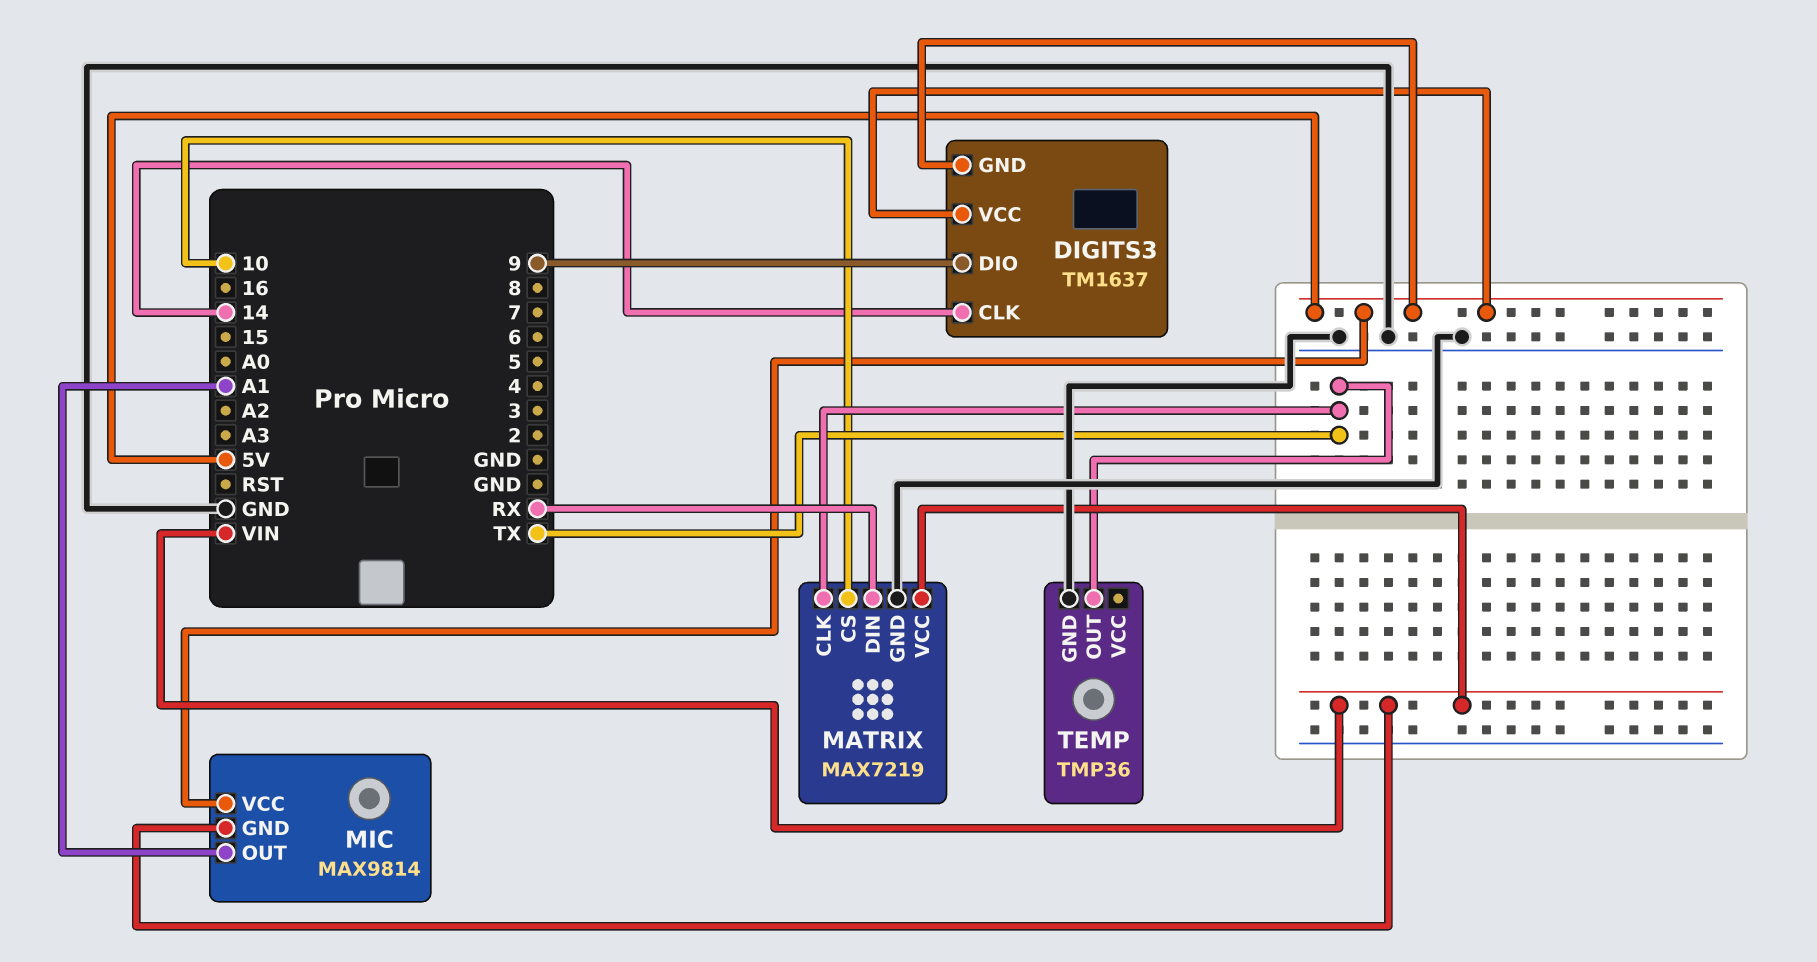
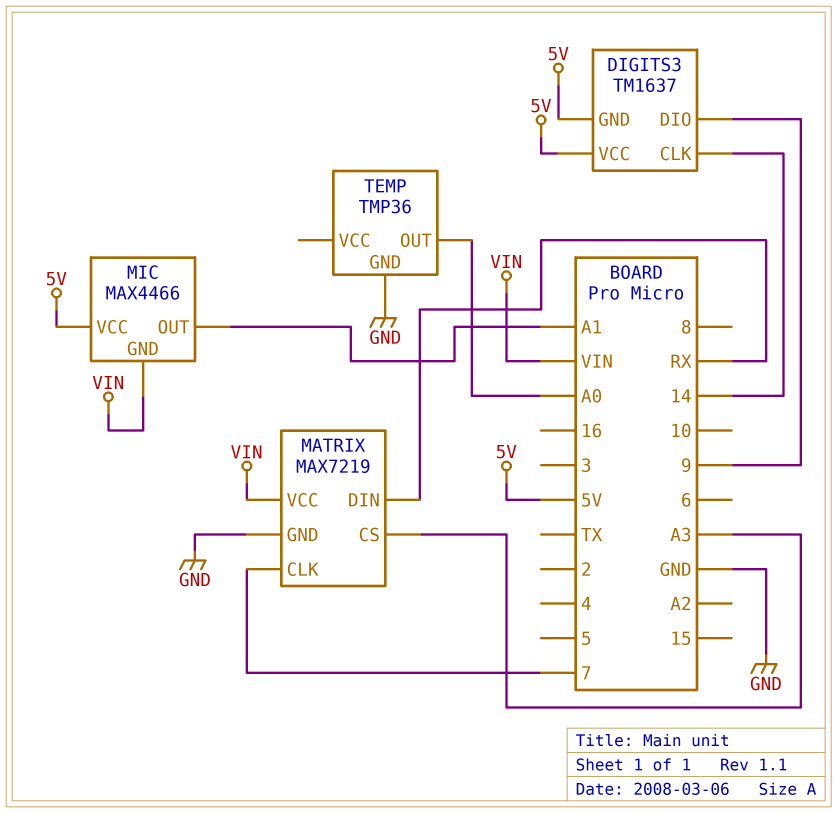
MATRIX pin CLK: TX -> 7
MATRIX pin CS: 10 -> A3
MIC: MAX9814 -> MAX4466
TEMP pin OUT: TX -> A0

